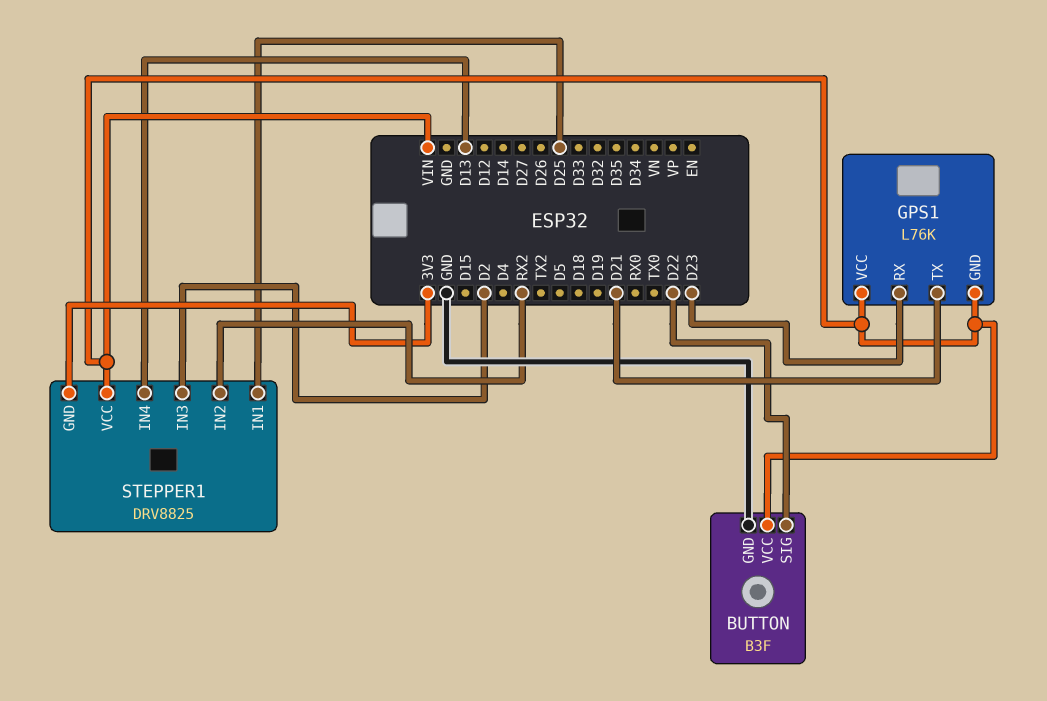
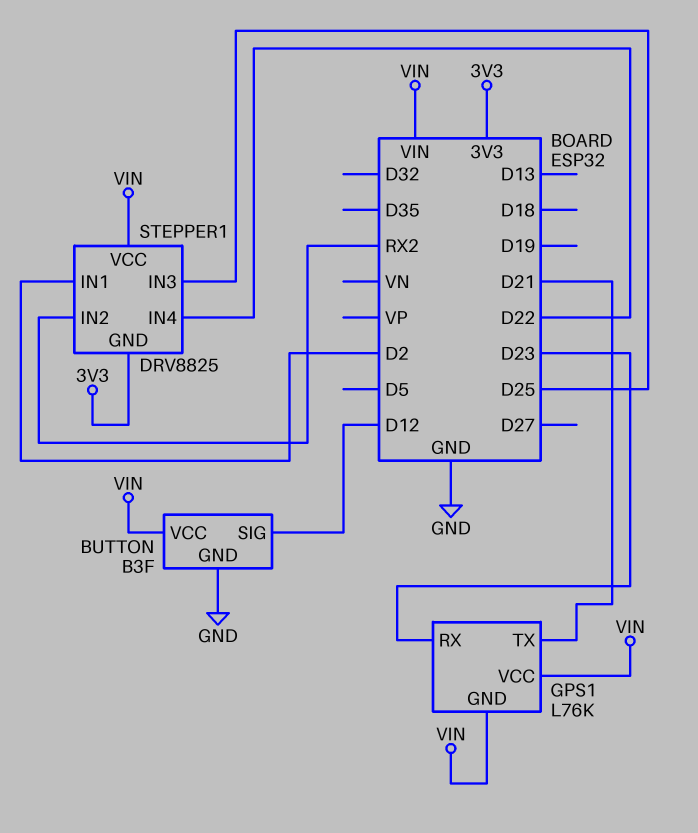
BUTTON pin SIG: D22 -> D12
STEPPER1 pin IN1: D25 -> D2
STEPPER1 pin IN3: D2 -> D25
STEPPER1 pin IN4: D13 -> D22

